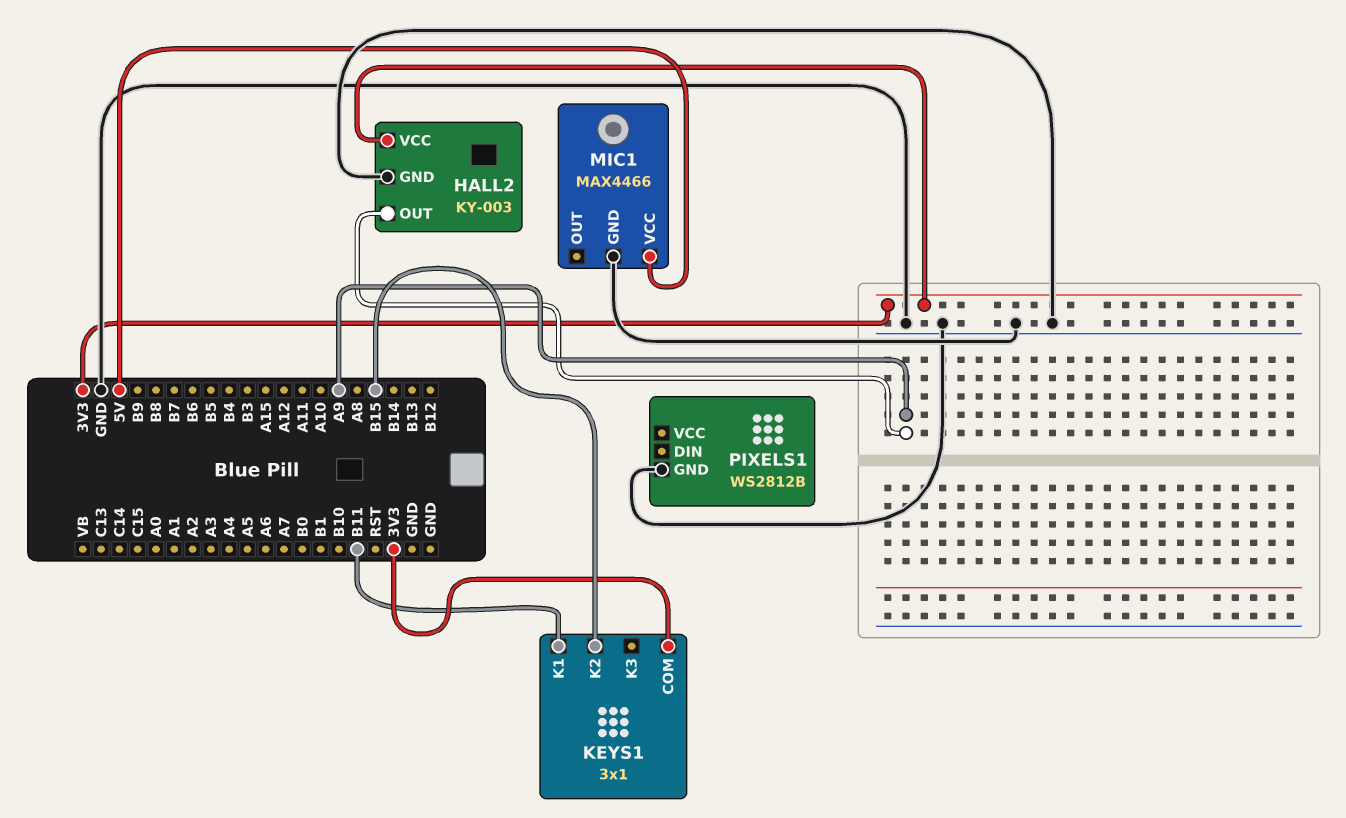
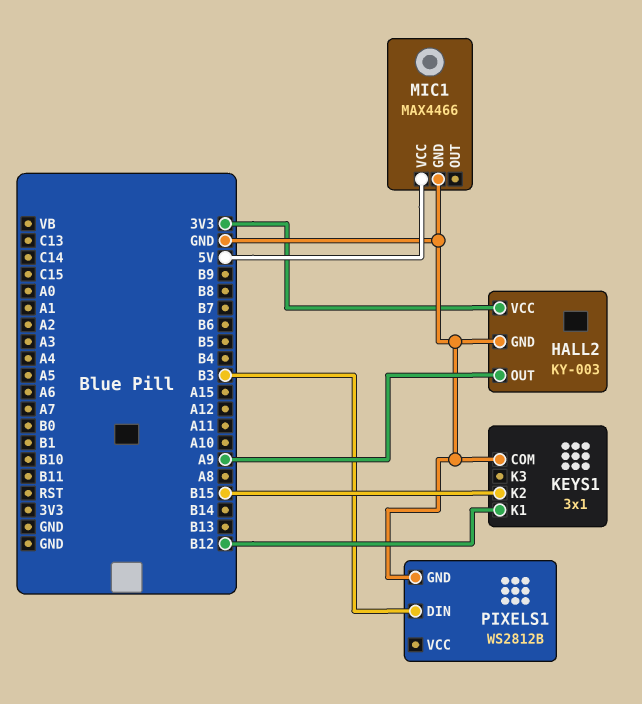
KEYS1 pin COM: 3V3 -> GND
KEYS1 pin K1: B11 -> B12
PIXELS1 pin DIN: none -> B3

